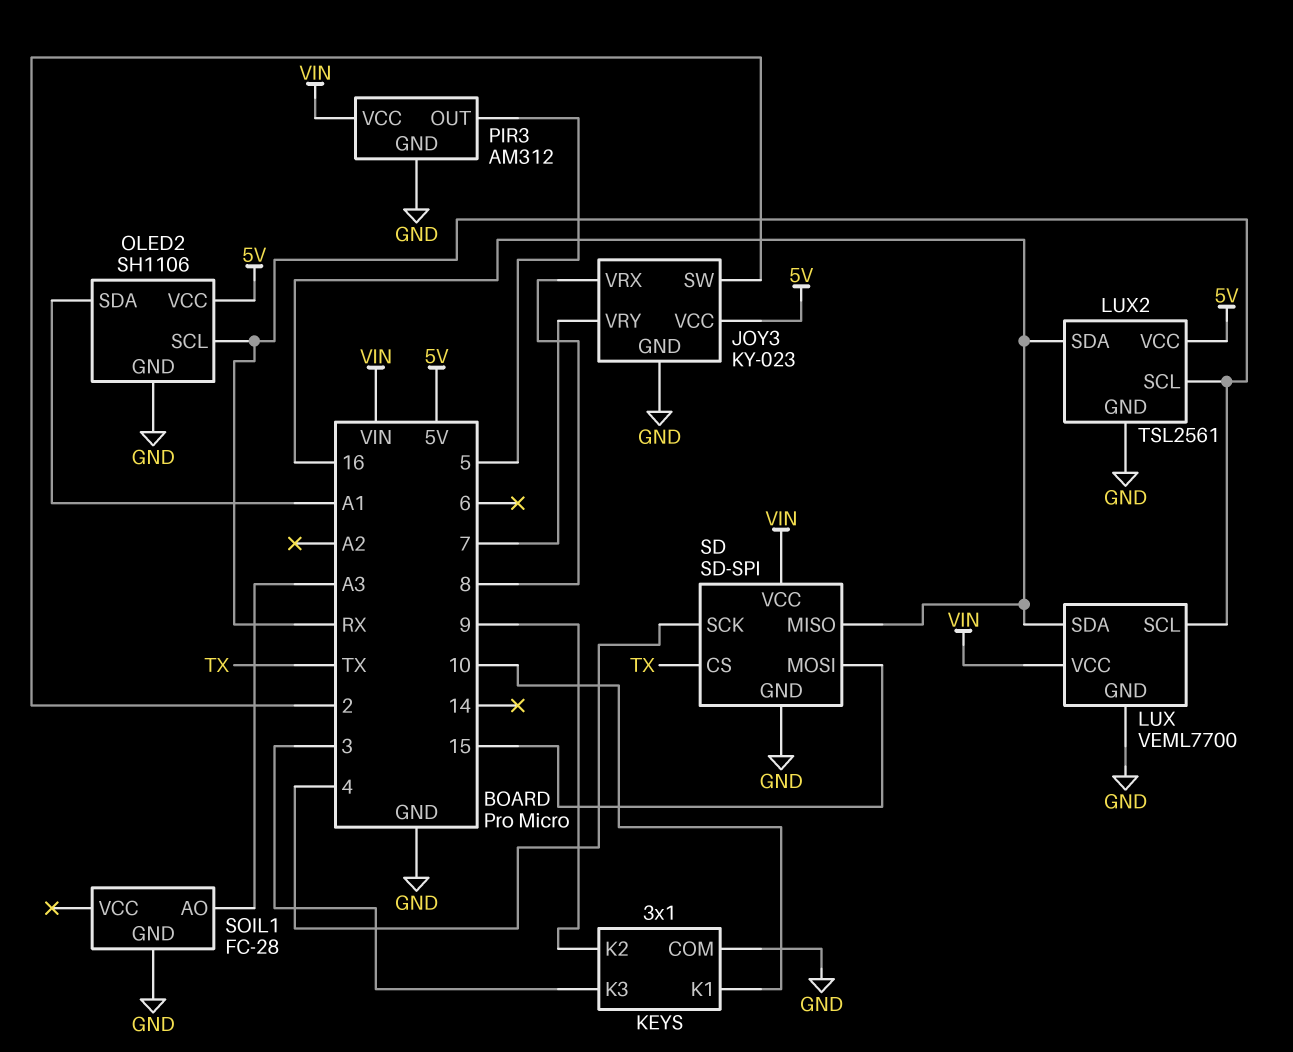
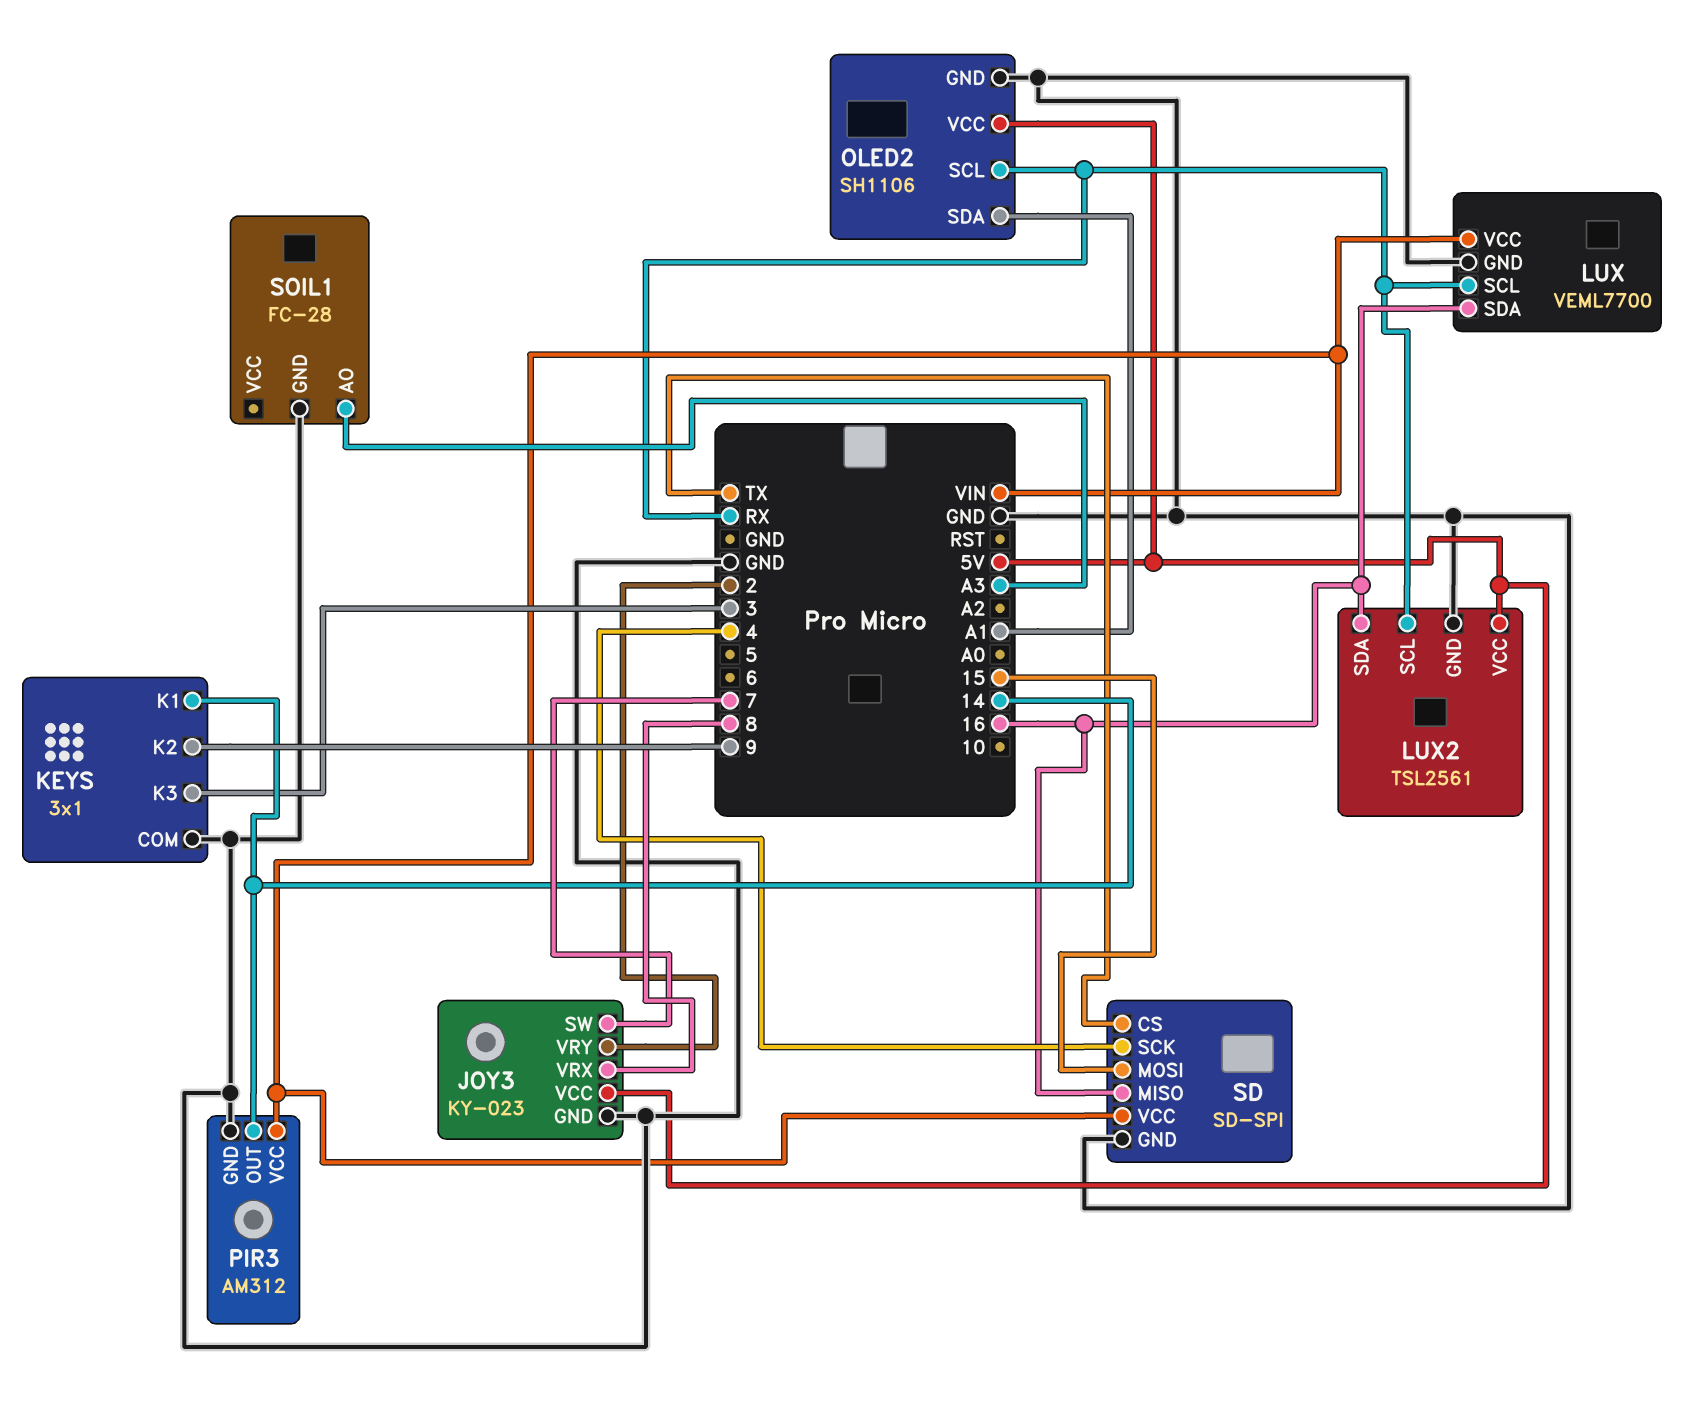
JOY3 pin SW: 2 -> 7
JOY3 pin VRY: 7 -> 2
KEYS pin K1: 10 -> 14
PIR3 pin OUT: 5 -> 14

